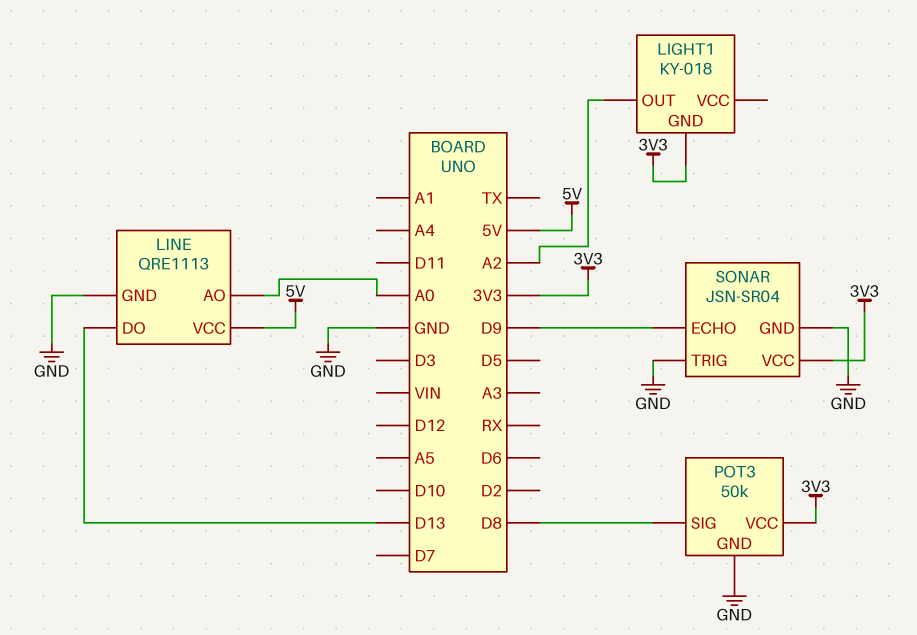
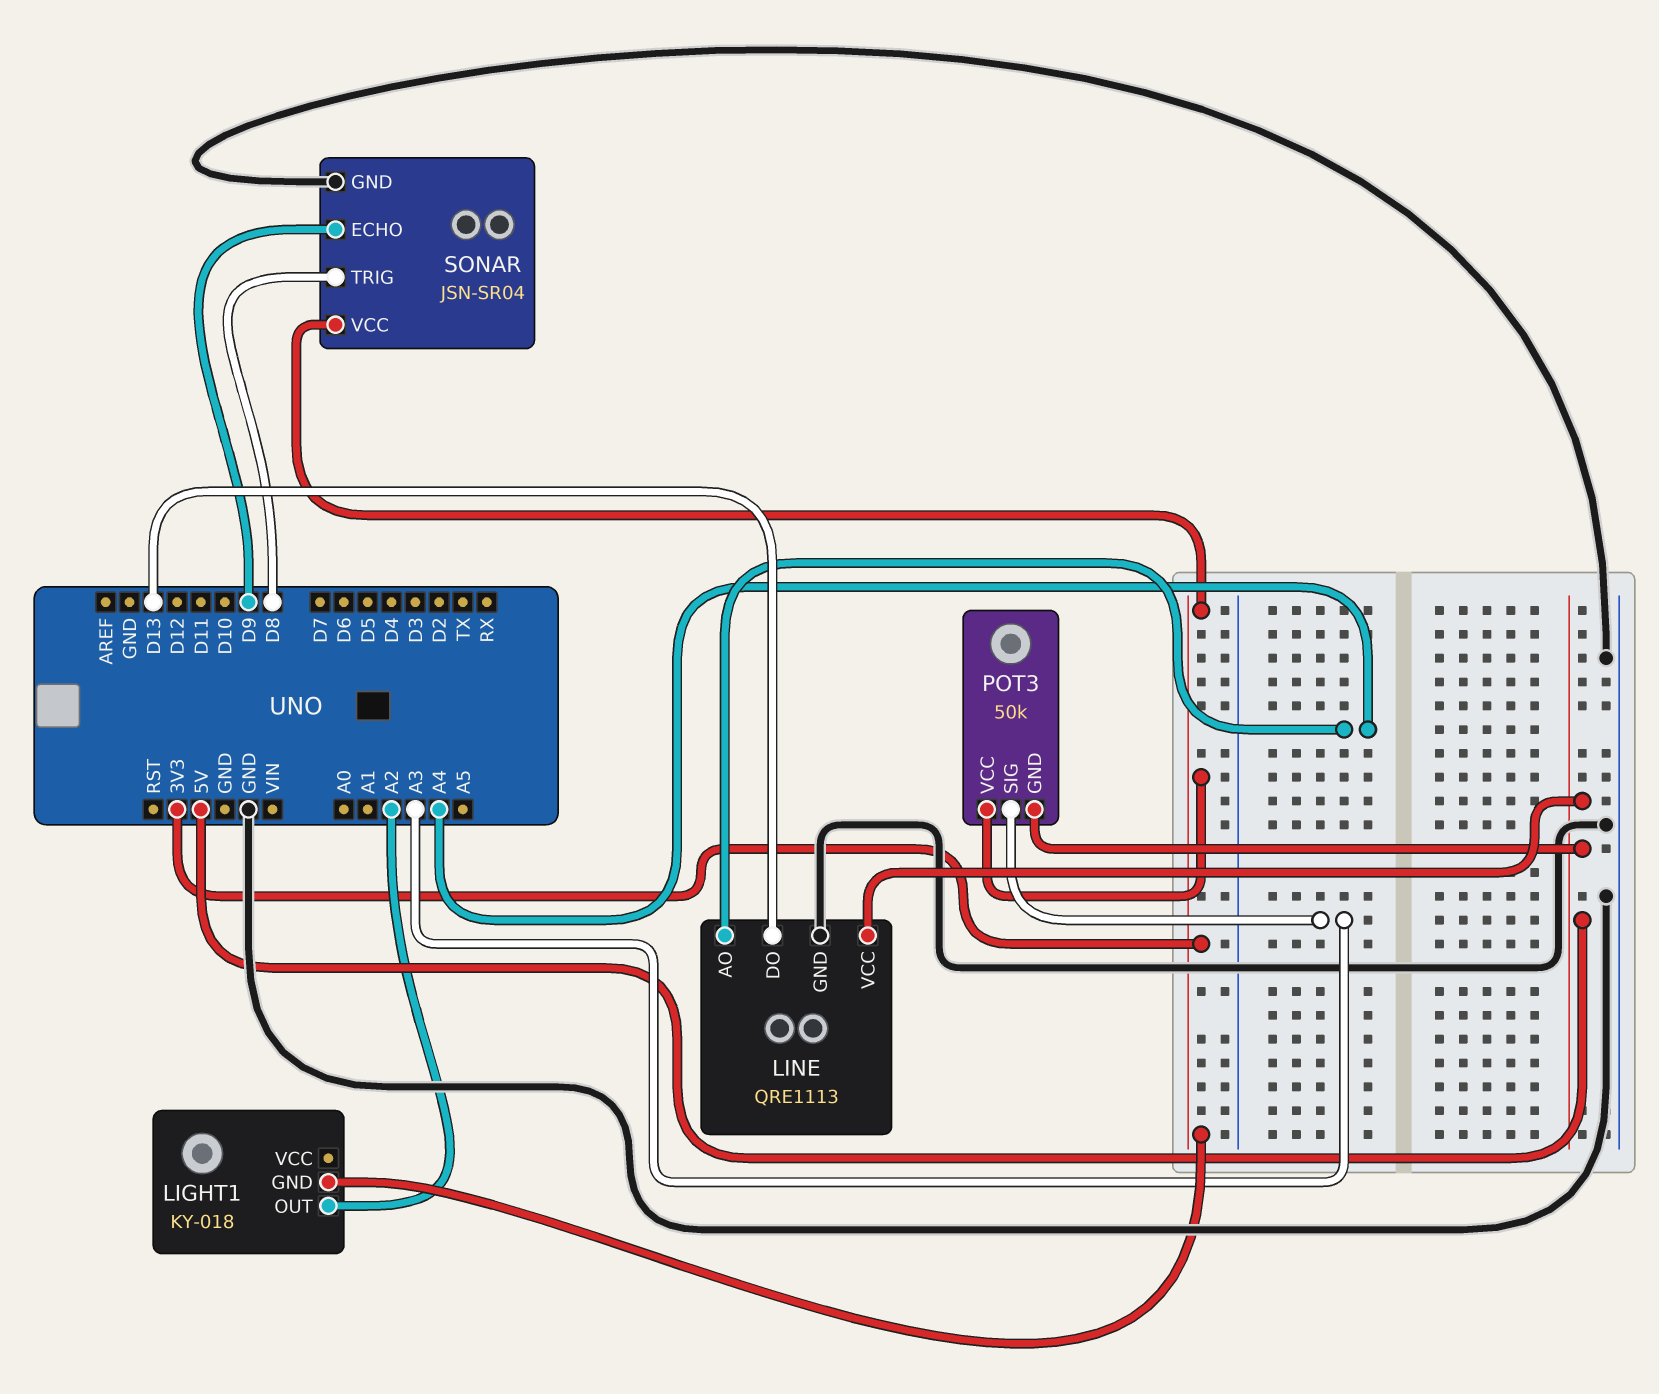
LINE pin AO: A0 -> A4
POT3 pin GND: GND -> 5V
POT3 pin SIG: D8 -> A3
SONAR pin TRIG: GND -> D8

